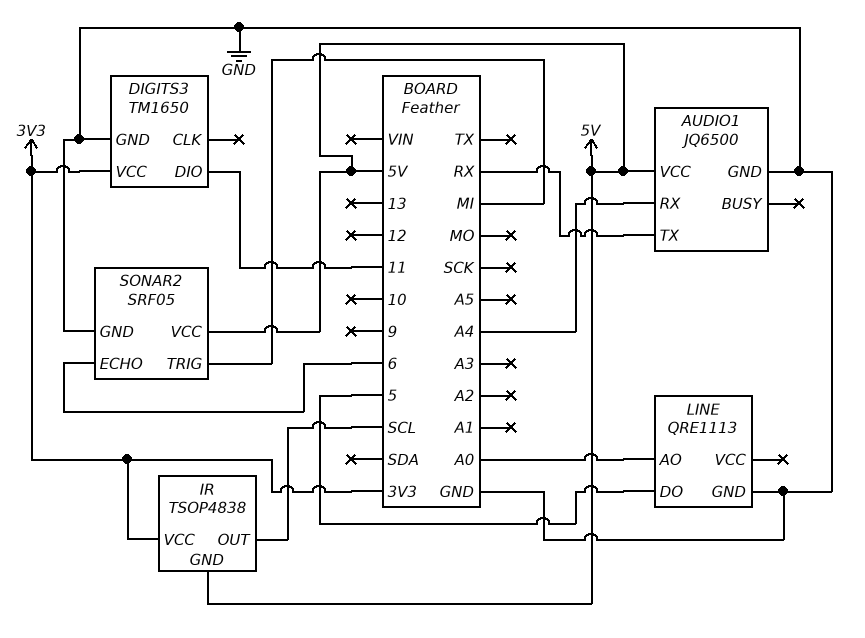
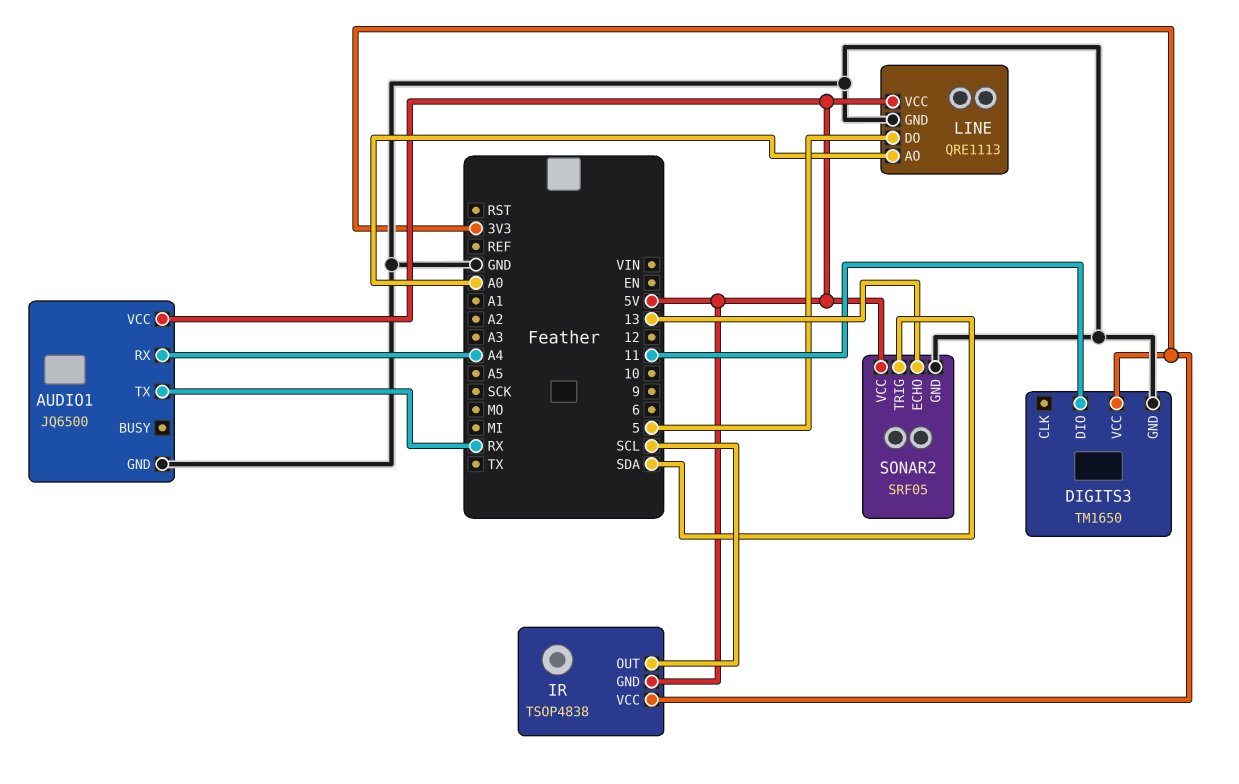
LINE pin VCC: none -> 5V
SONAR2 pin ECHO: 6 -> 13
SONAR2 pin TRIG: MI -> SDA

